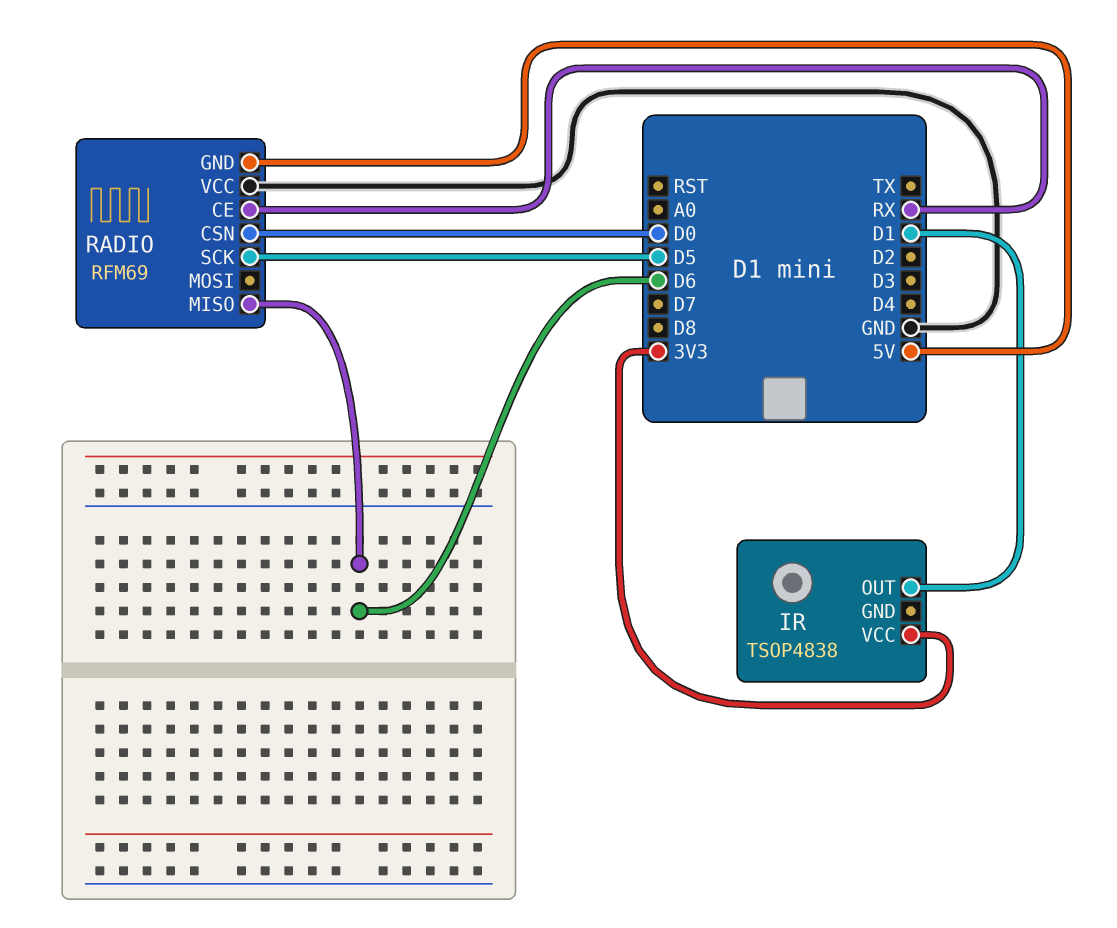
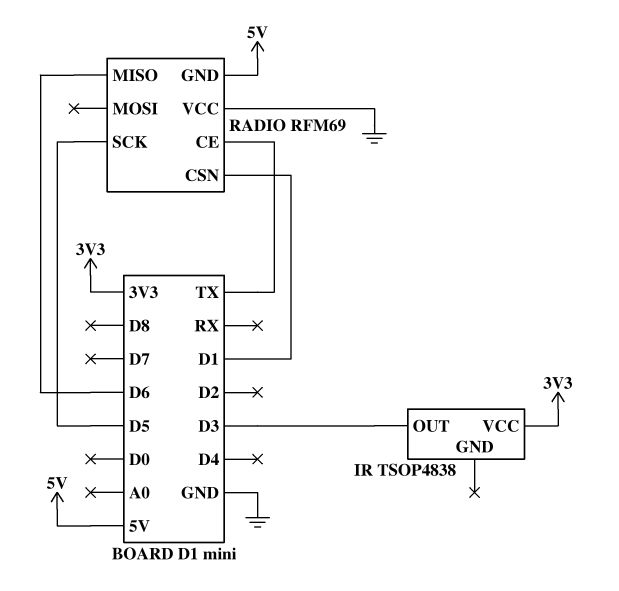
IR pin OUT: D1 -> D3
RADIO pin CE: RX -> TX
RADIO pin CSN: D0 -> D1

